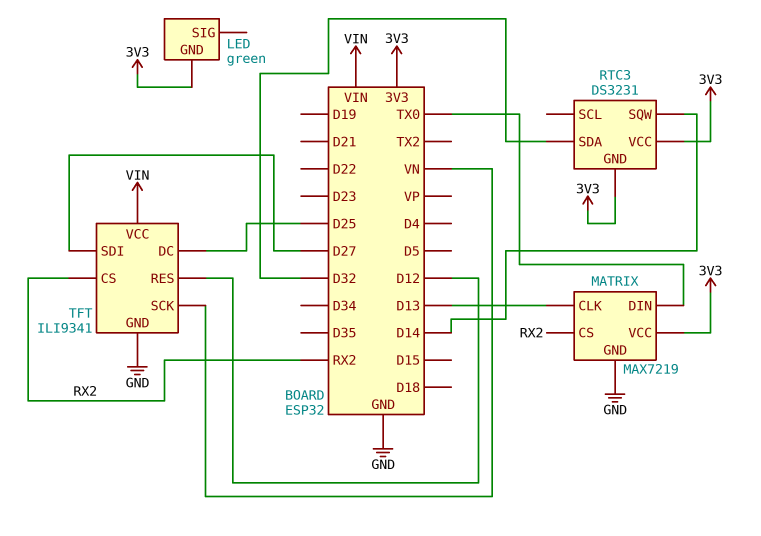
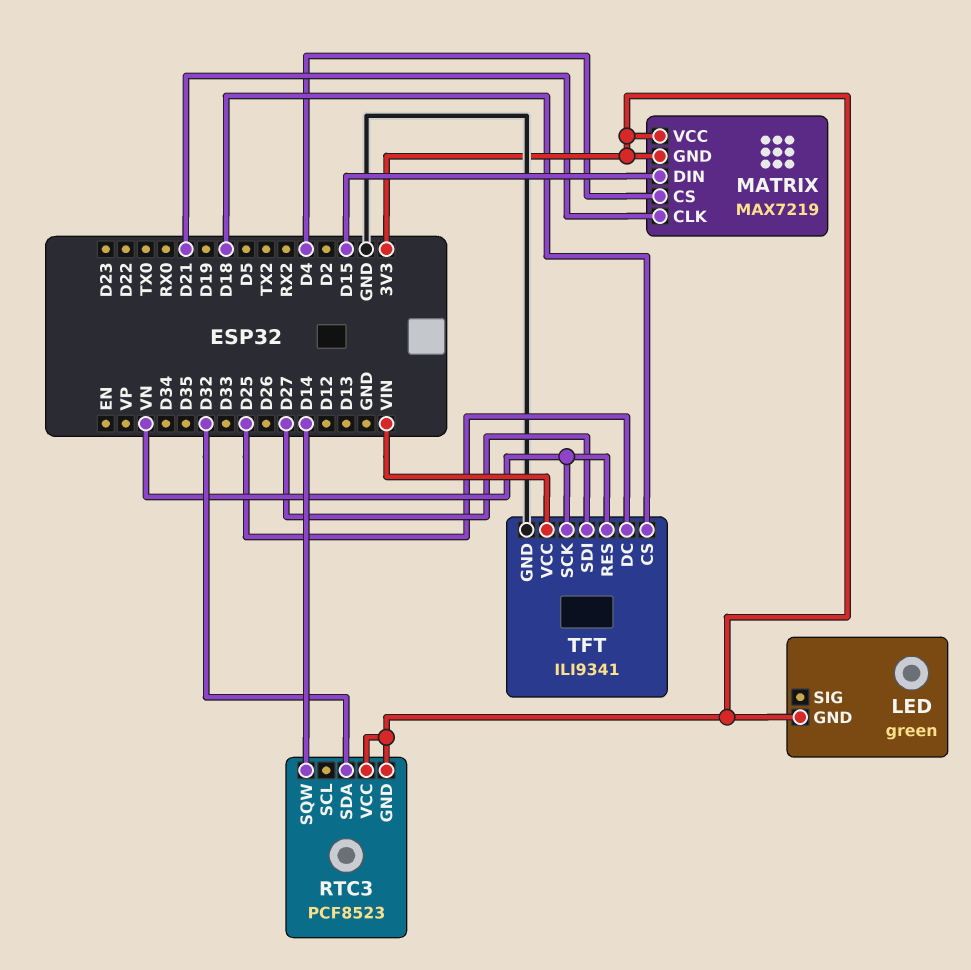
MATRIX pin CLK: D13 -> D21
MATRIX pin CS: RX2 -> D4
MATRIX pin DIN: TX0 -> D15
MATRIX pin GND: GND -> 3V3
RTC3: DS3231 -> PCF8523
TFT pin CS: RX2 -> D18
TFT pin RES: D12 -> VN

